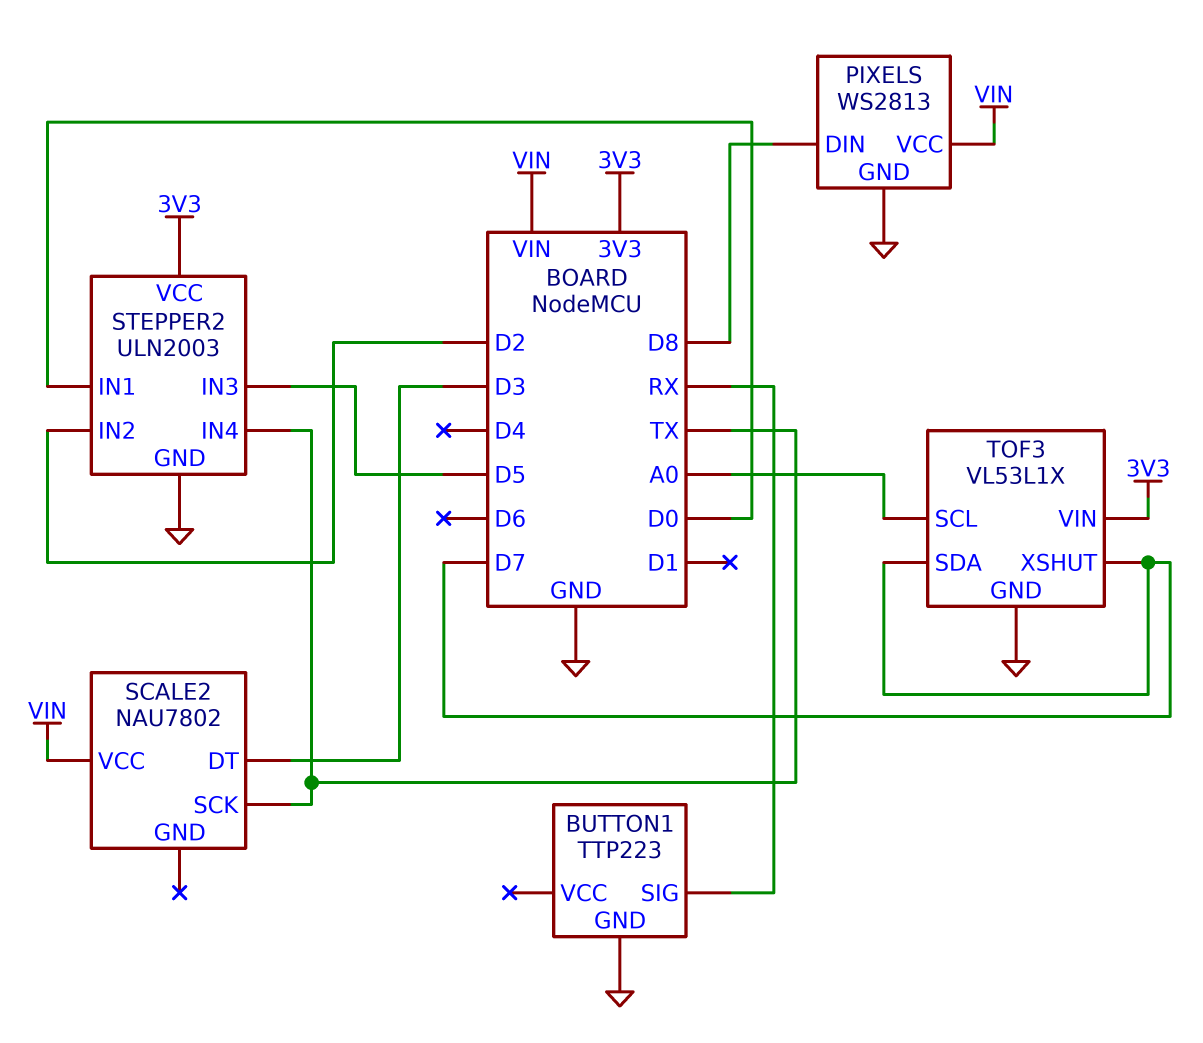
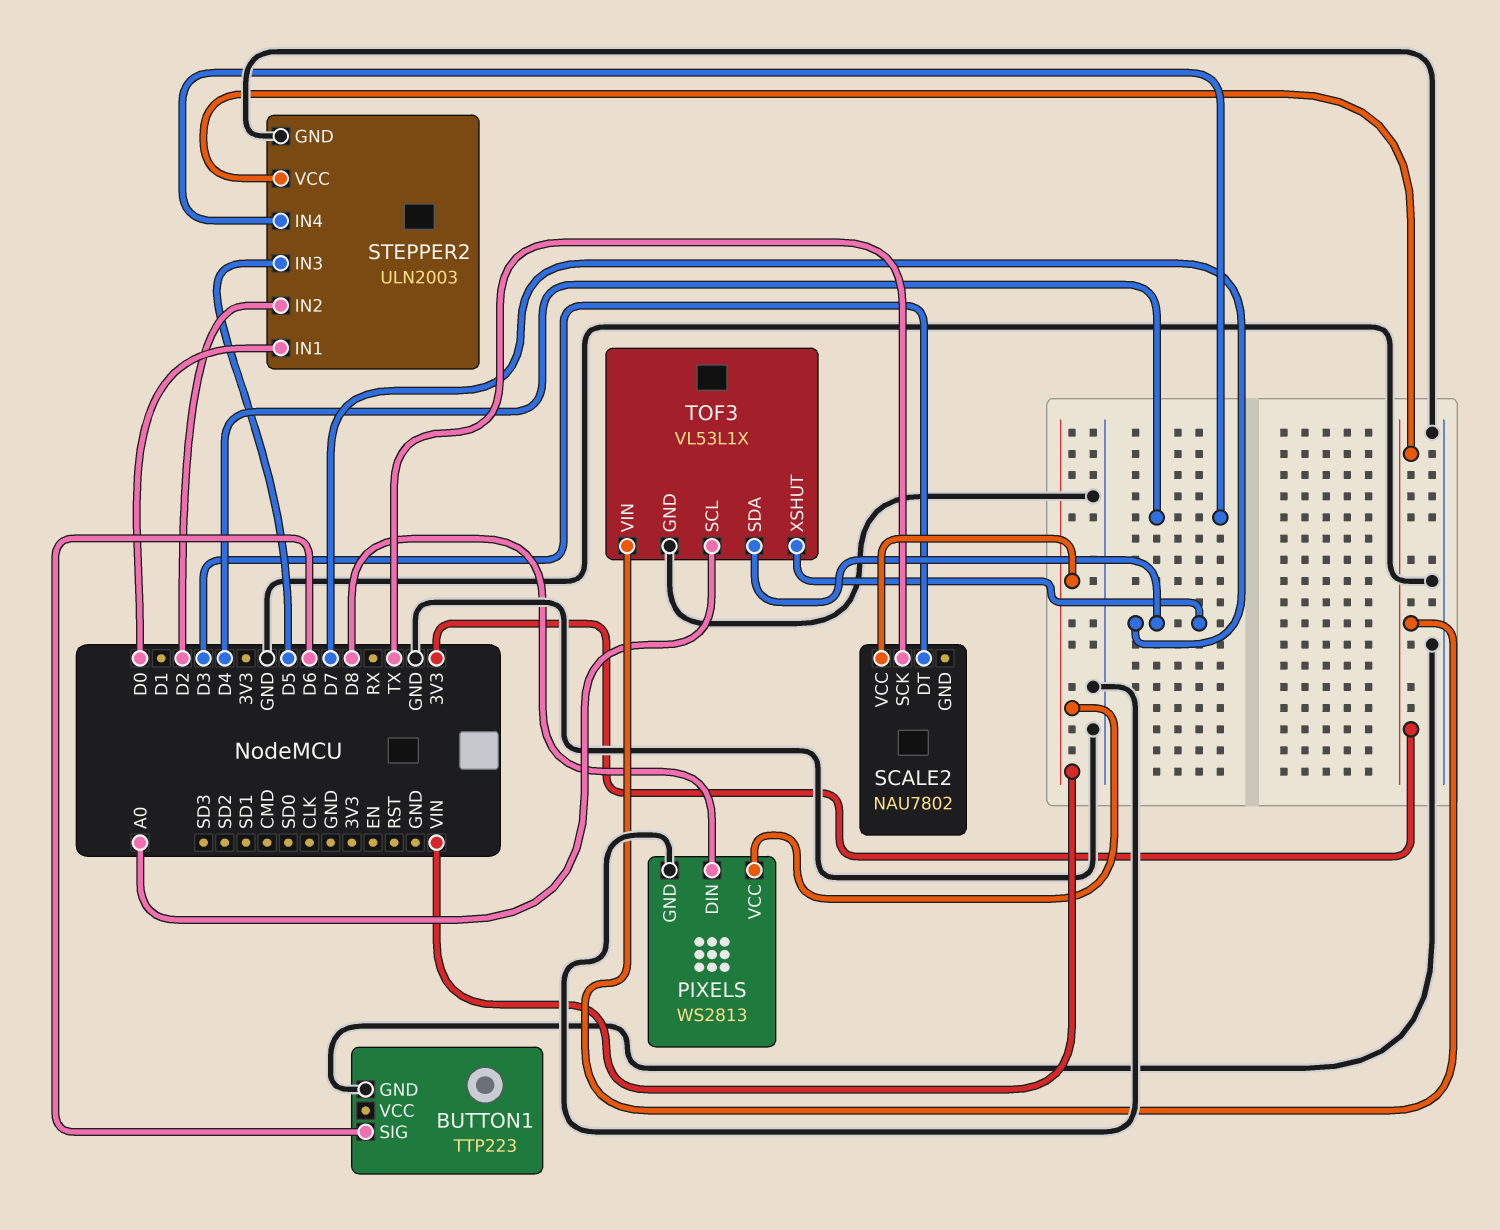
BUTTON1 pin SIG: RX -> D6
STEPPER2 pin IN4: TX -> D4

